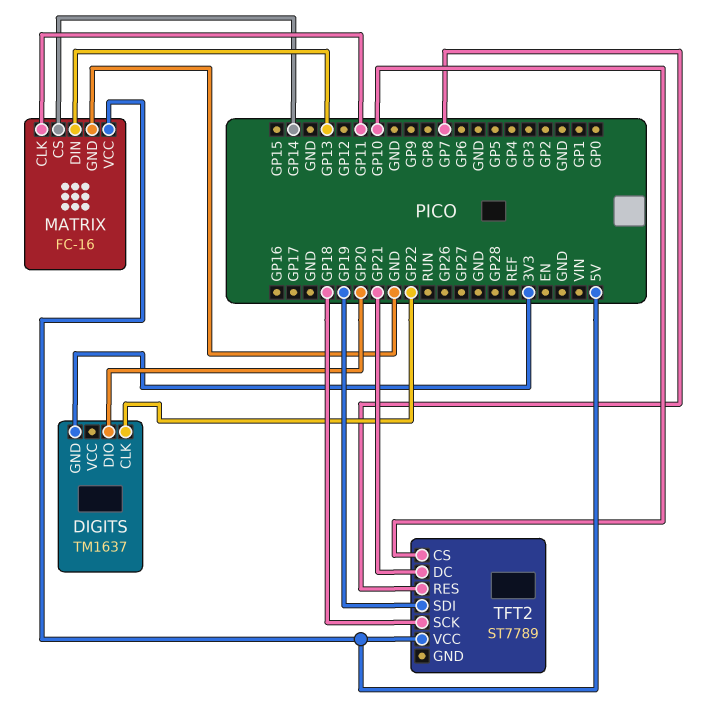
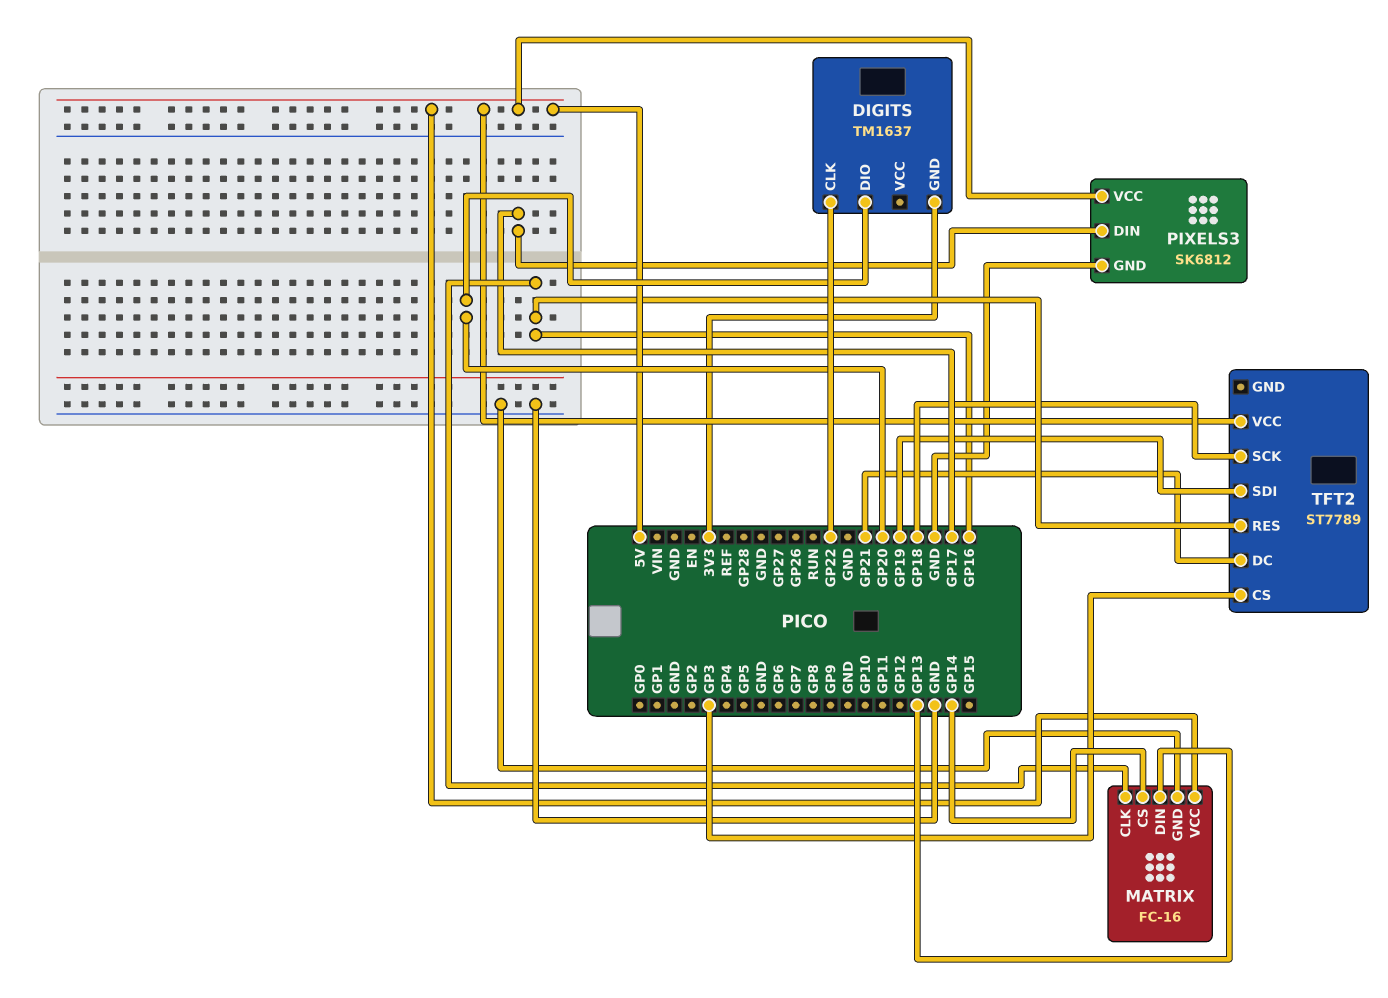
MATRIX pin CLK: GP11 -> GP16
PIXELS3: none -> SK6812
PIXELS3 pin DIN: none -> GP17
PIXELS3 pin GND: none -> GND
PIXELS3 pin VCC: none -> 5V
TFT2 pin CS: GP10 -> GP3
TFT2 pin RES: GP7 -> GP16

